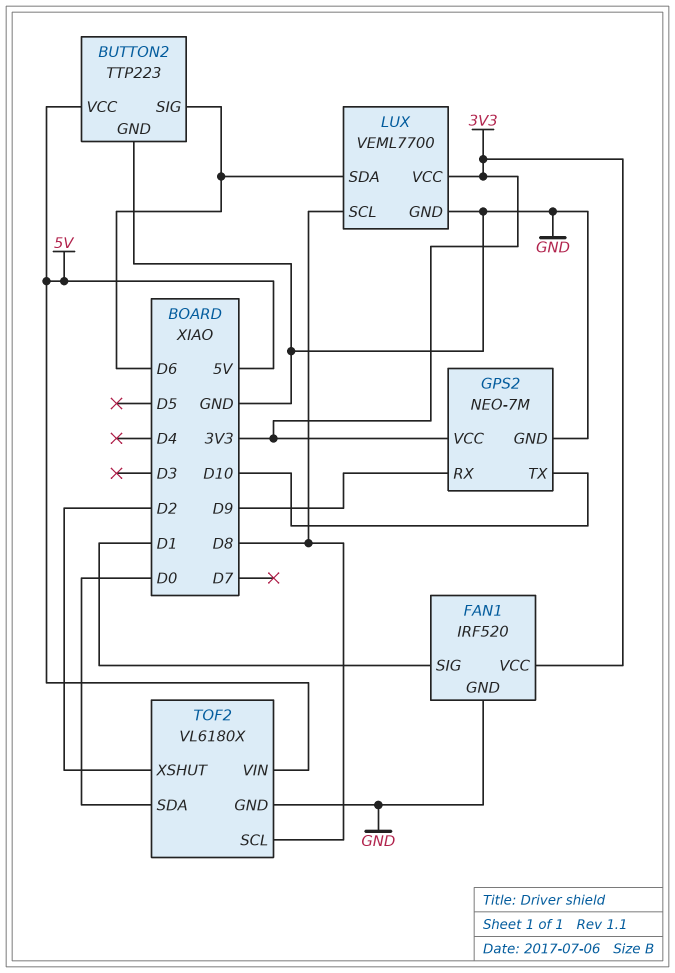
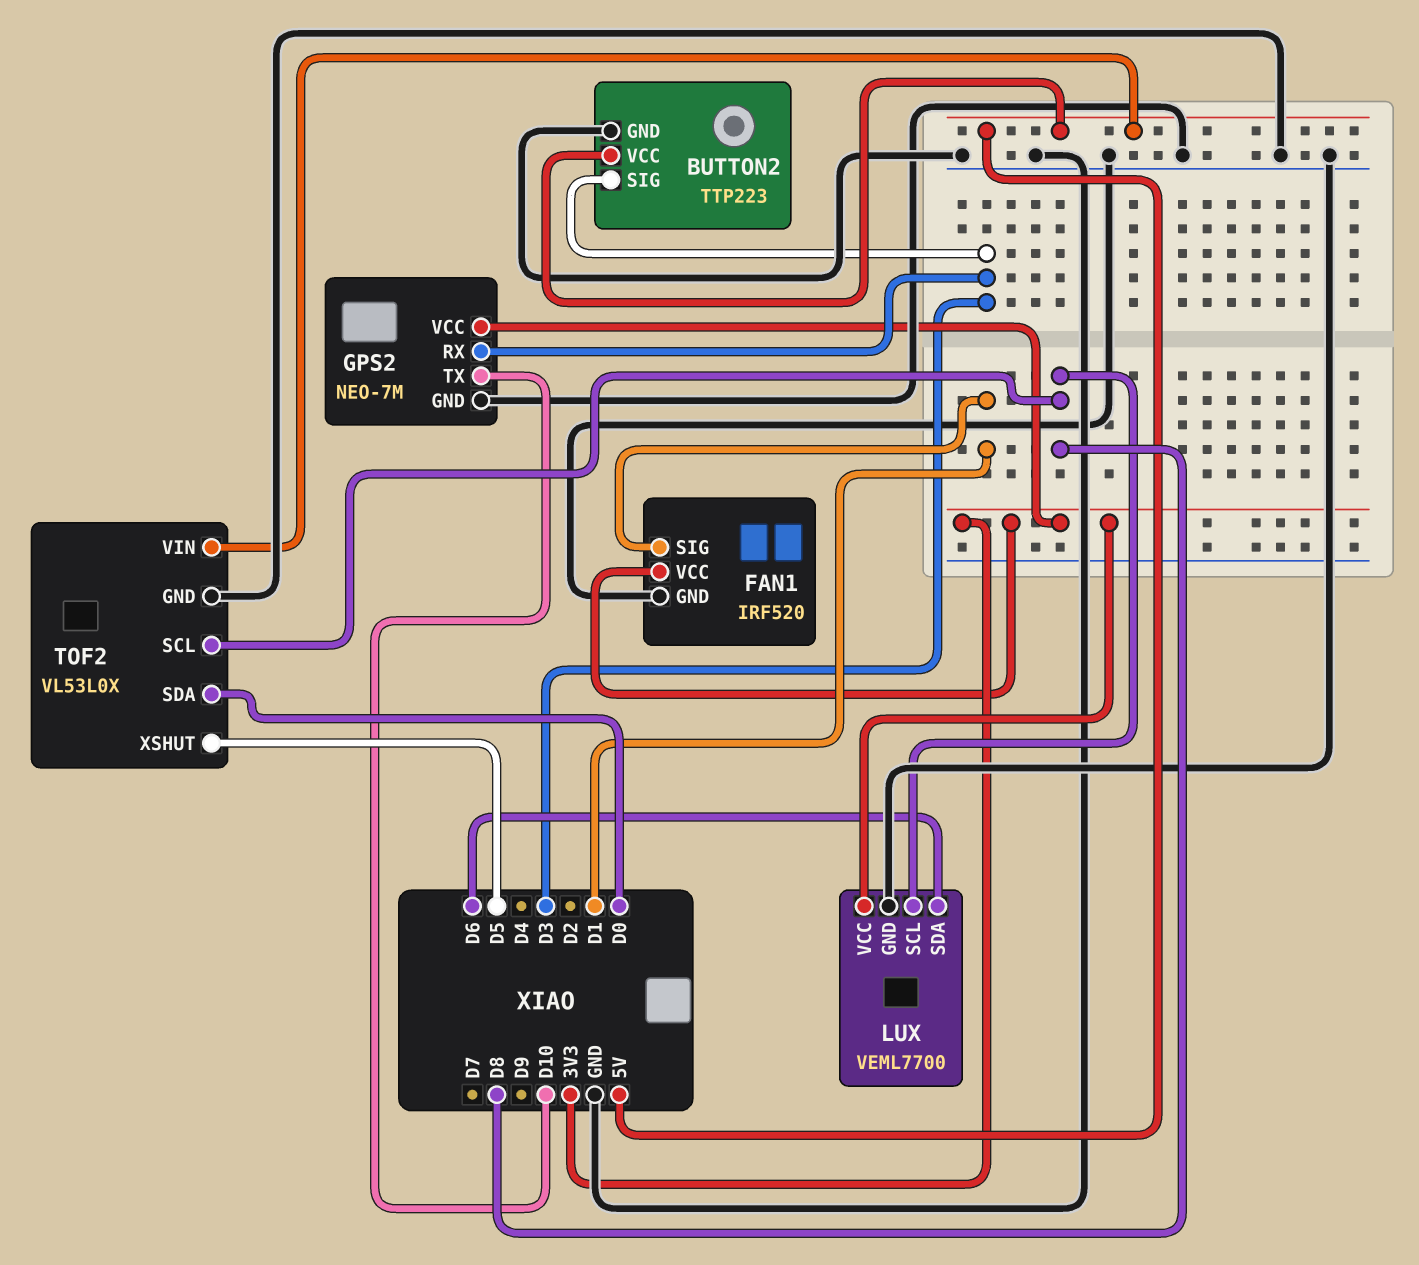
BUTTON2 pin SIG: D6 -> D3
GPS2 pin RX: D9 -> D3
TOF2: VL6180X -> VL53L0X
TOF2 pin XSHUT: D2 -> D5

